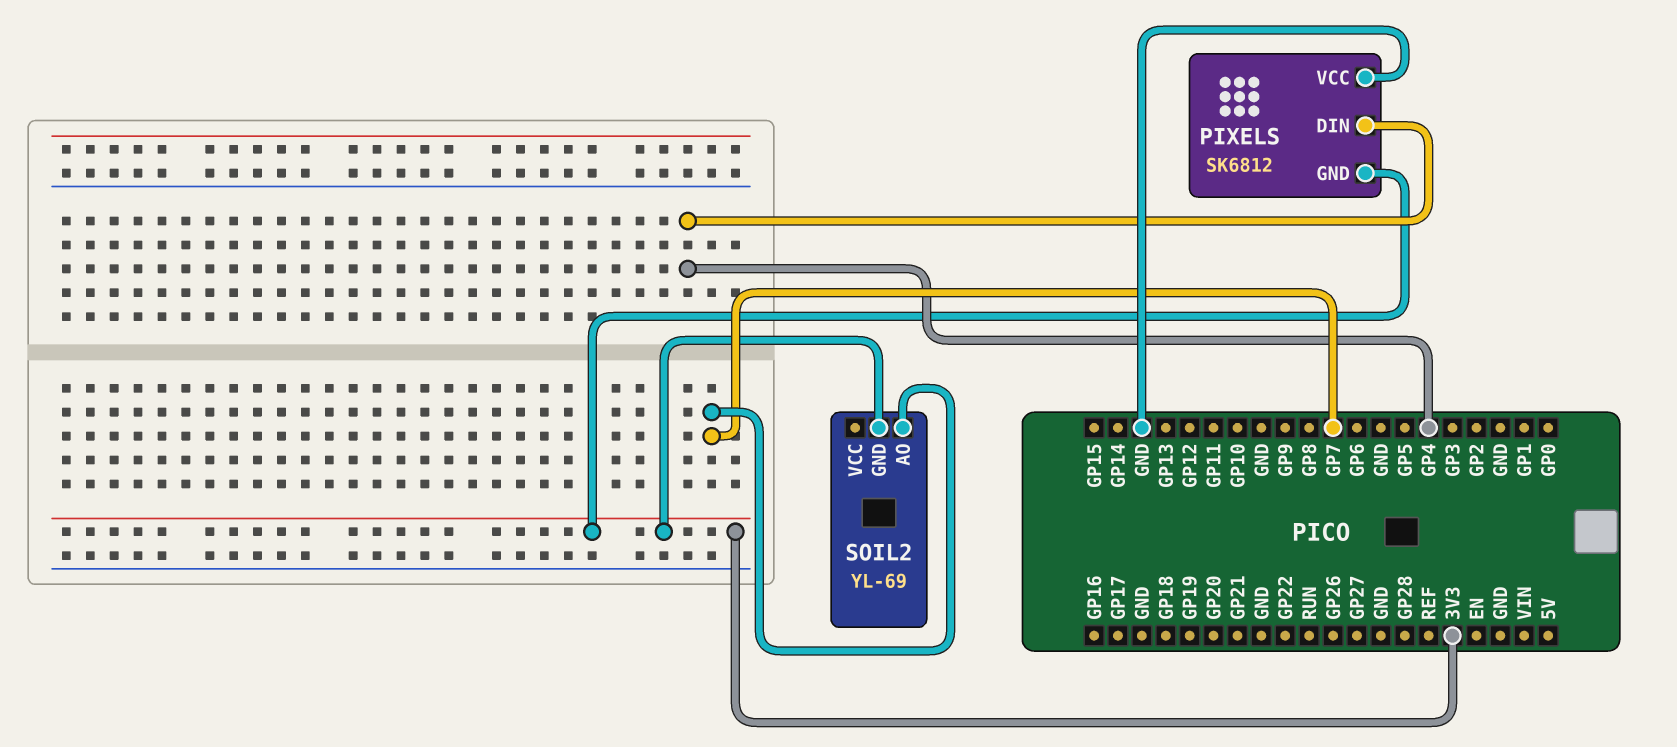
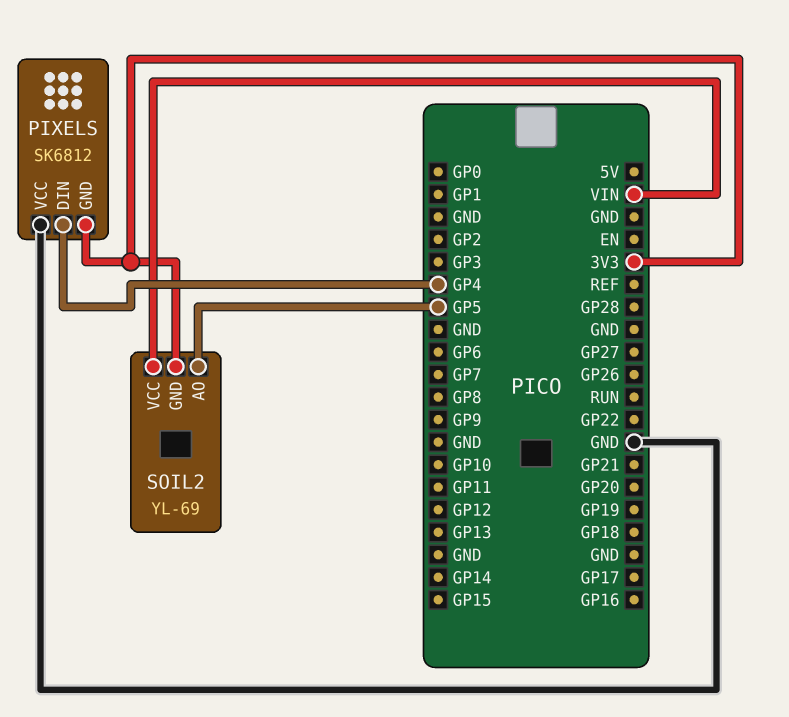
SOIL2 pin AO: GP7 -> GP5
SOIL2 pin VCC: none -> VIN

